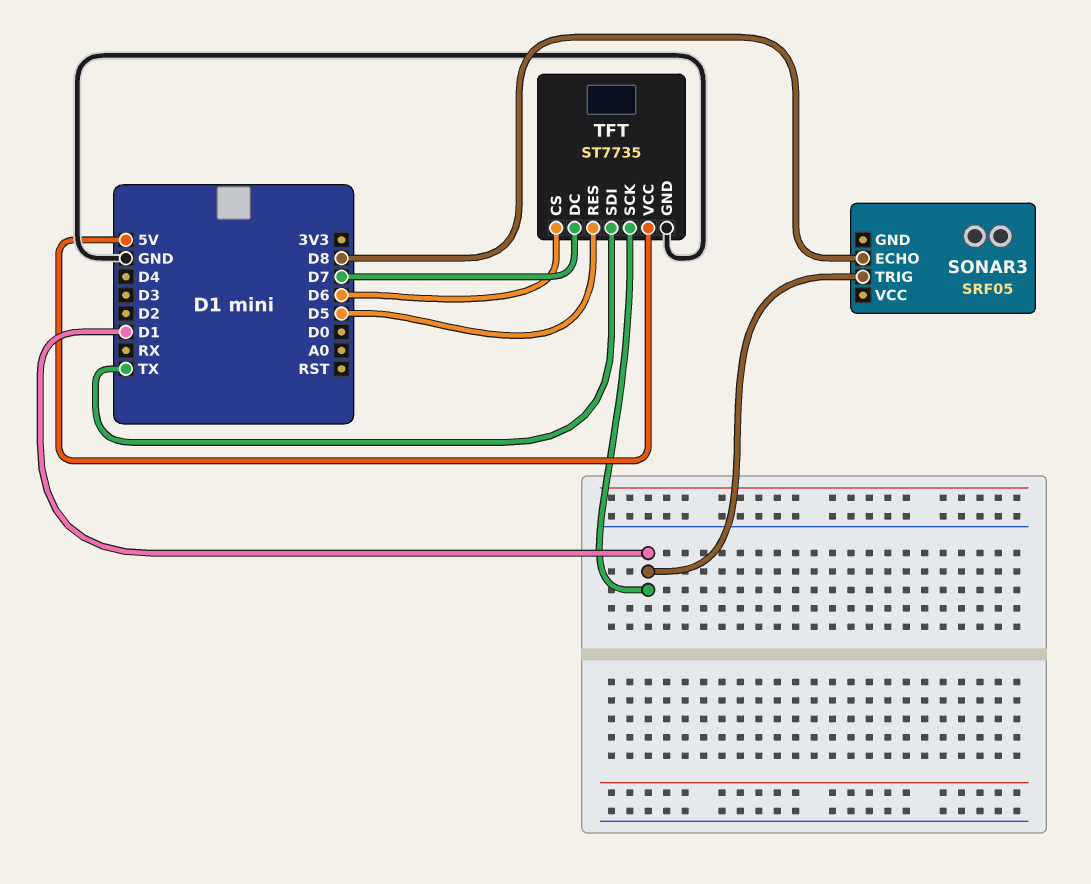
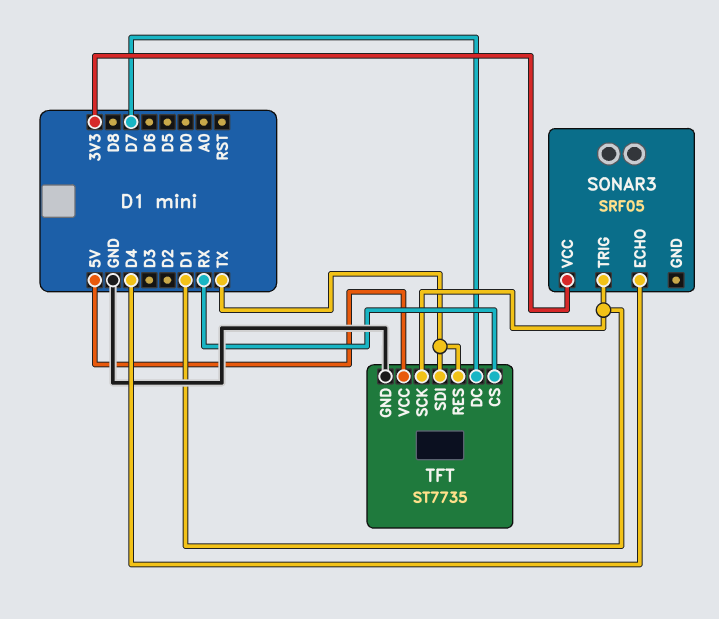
SONAR3 pin ECHO: D8 -> D4
SONAR3 pin VCC: none -> 3V3
TFT pin CS: D6 -> RX
TFT pin RES: D5 -> TX

